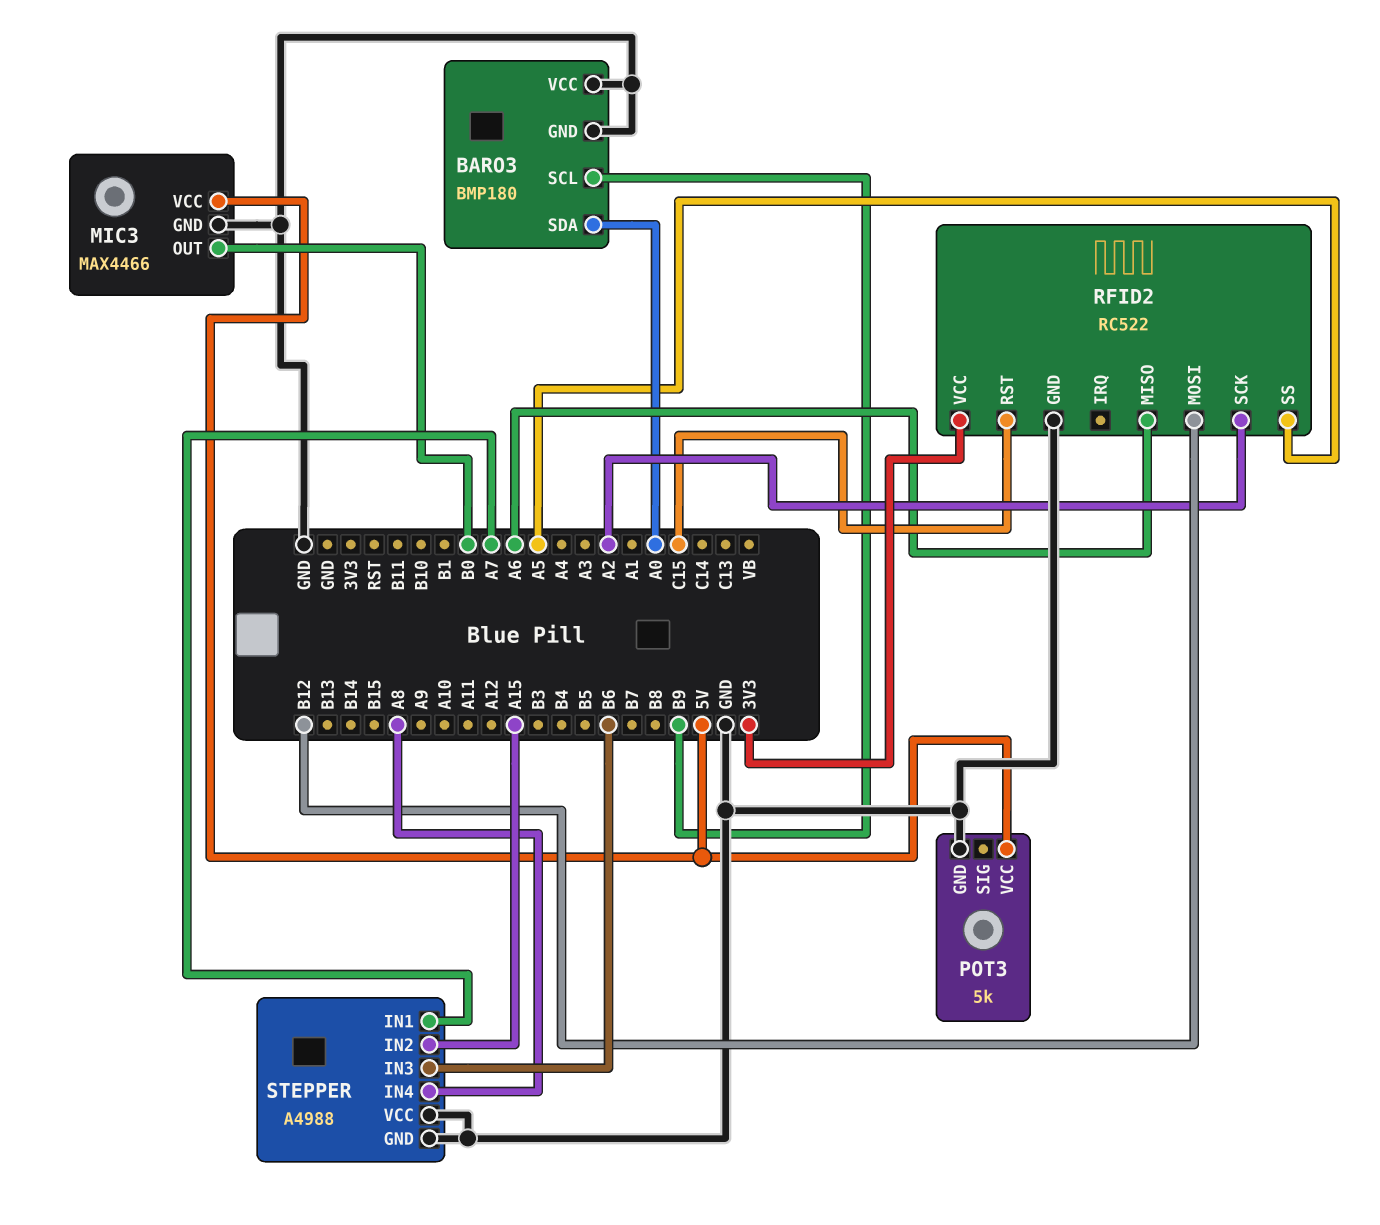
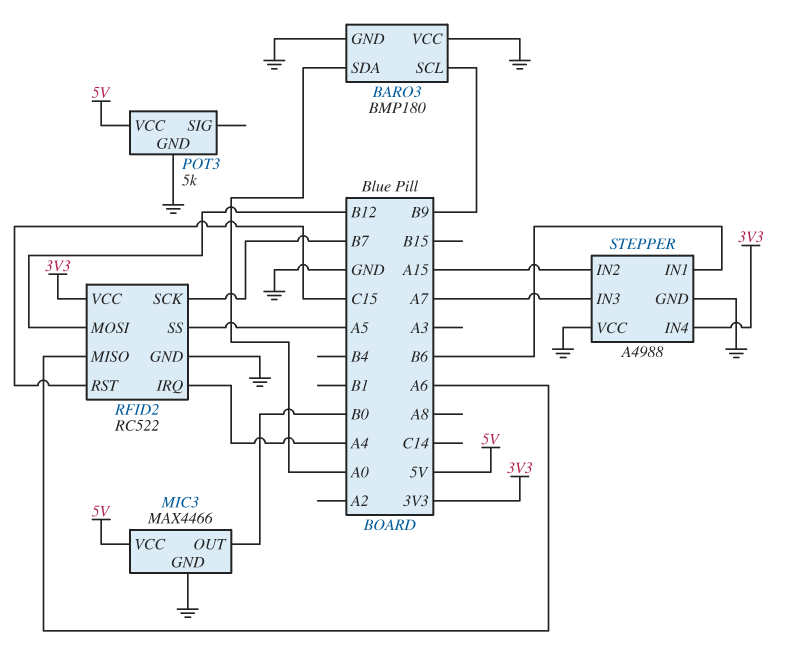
RFID2 pin IRQ: none -> A4
RFID2 pin SCK: A2 -> B7
STEPPER pin IN1: A7 -> B6
STEPPER pin IN3: B6 -> A7
STEPPER pin IN4: A8 -> 3V3

